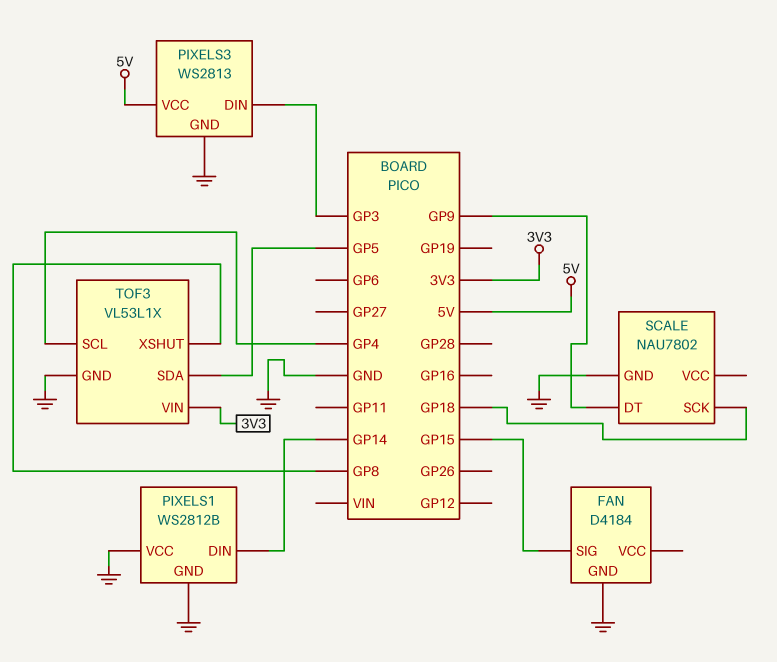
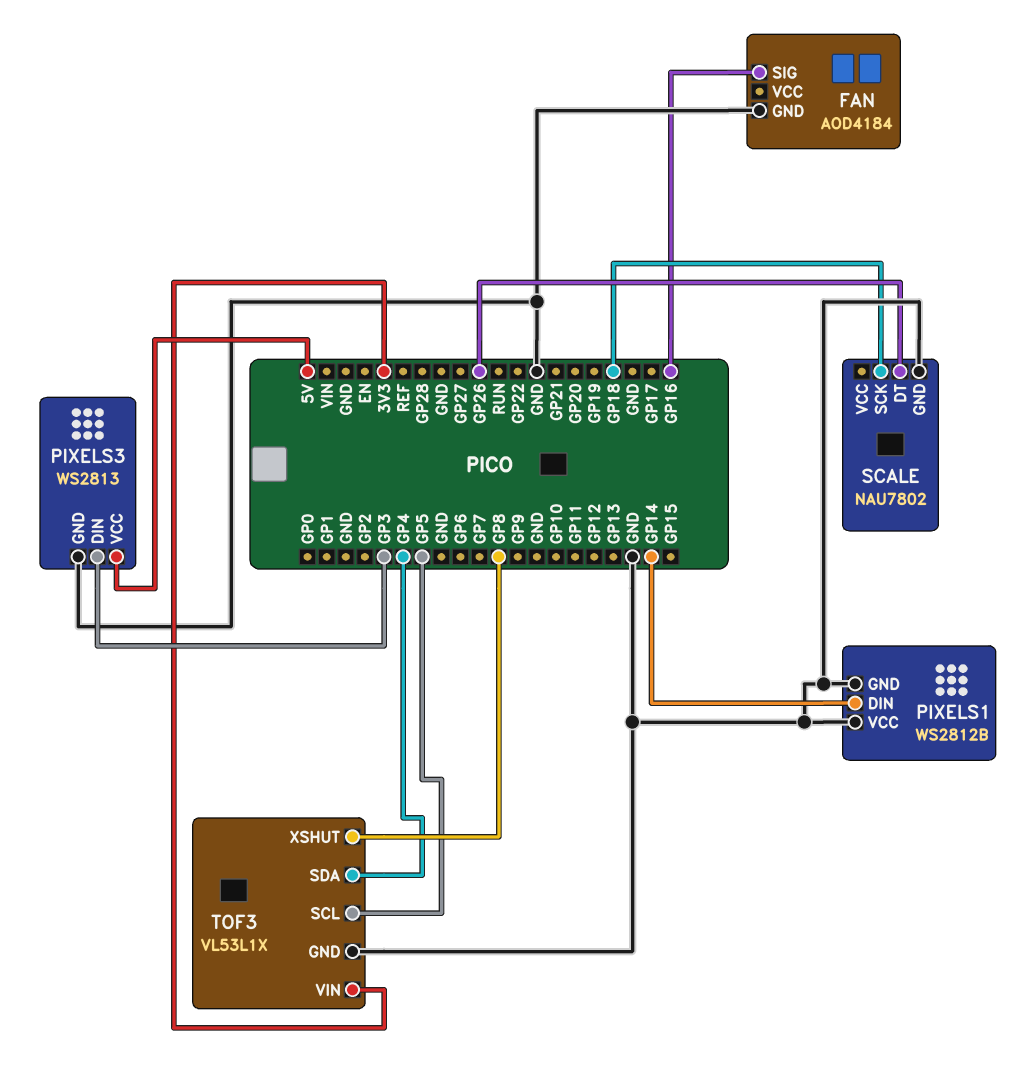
FAN: D4184 -> AOD4184
FAN pin SIG: GP15 -> GP16
SCALE pin DT: GP9 -> GP26
TOF3 pin SCL: GP4 -> GP5
TOF3 pin SDA: GP5 -> GP4

